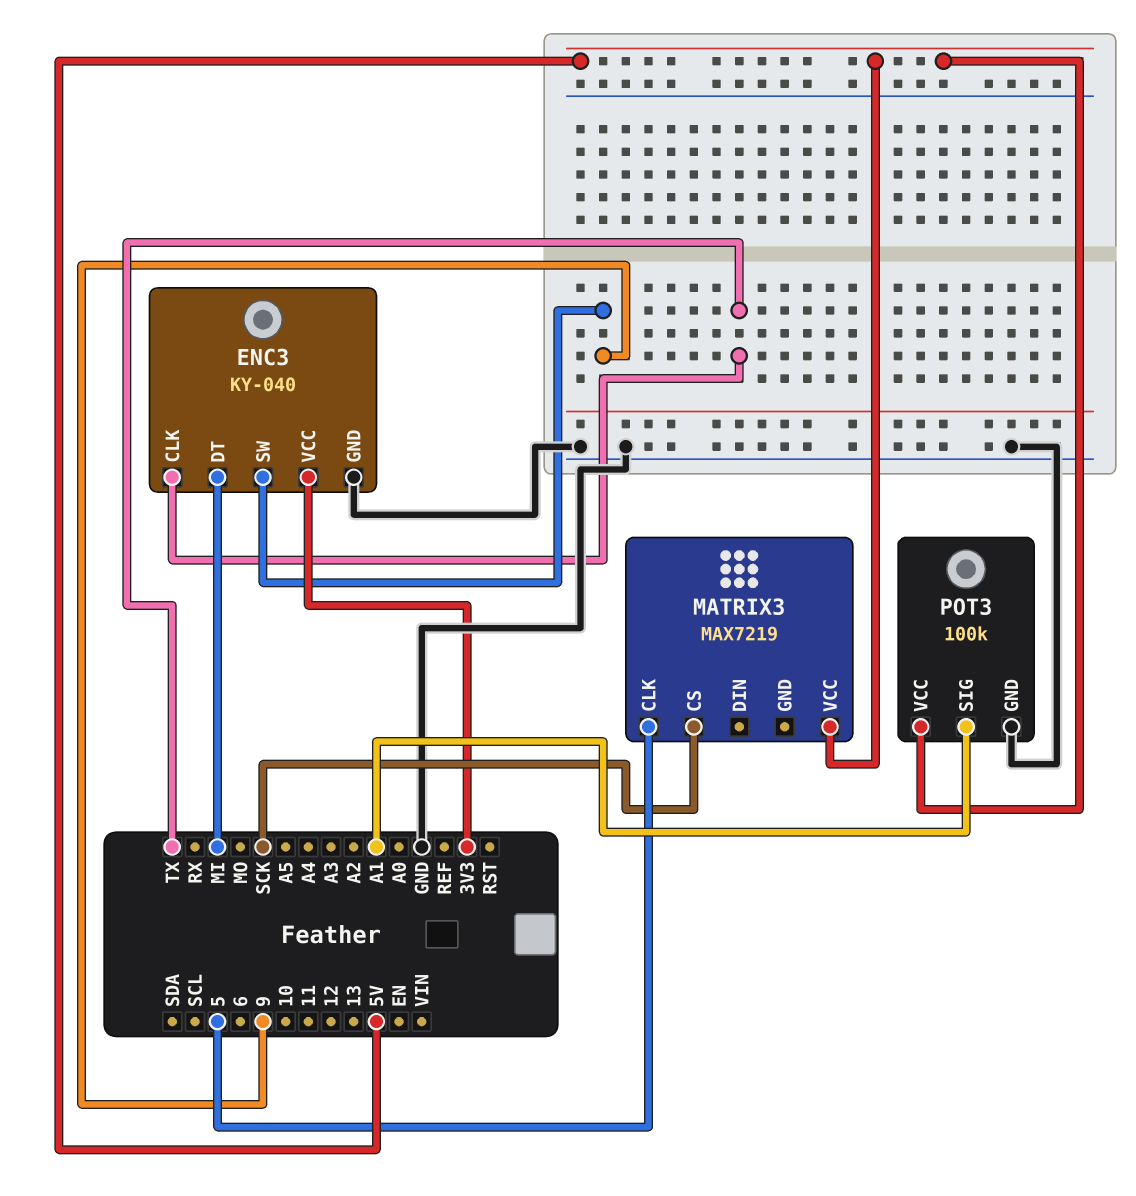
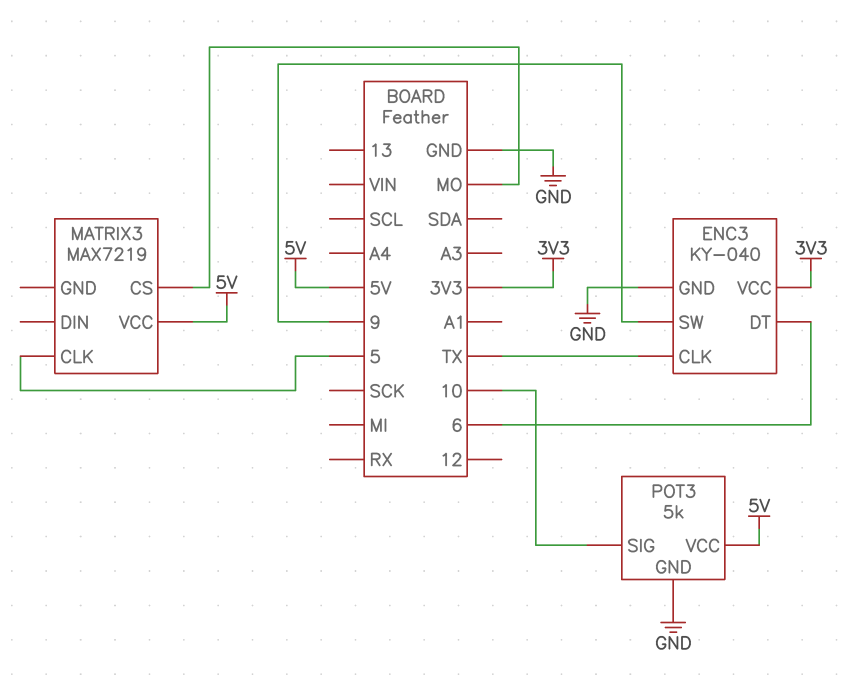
ENC3 pin DT: MI -> 6
MATRIX3 pin CS: SCK -> MO
POT3: 100k -> 5k
POT3 pin SIG: A1 -> 10

